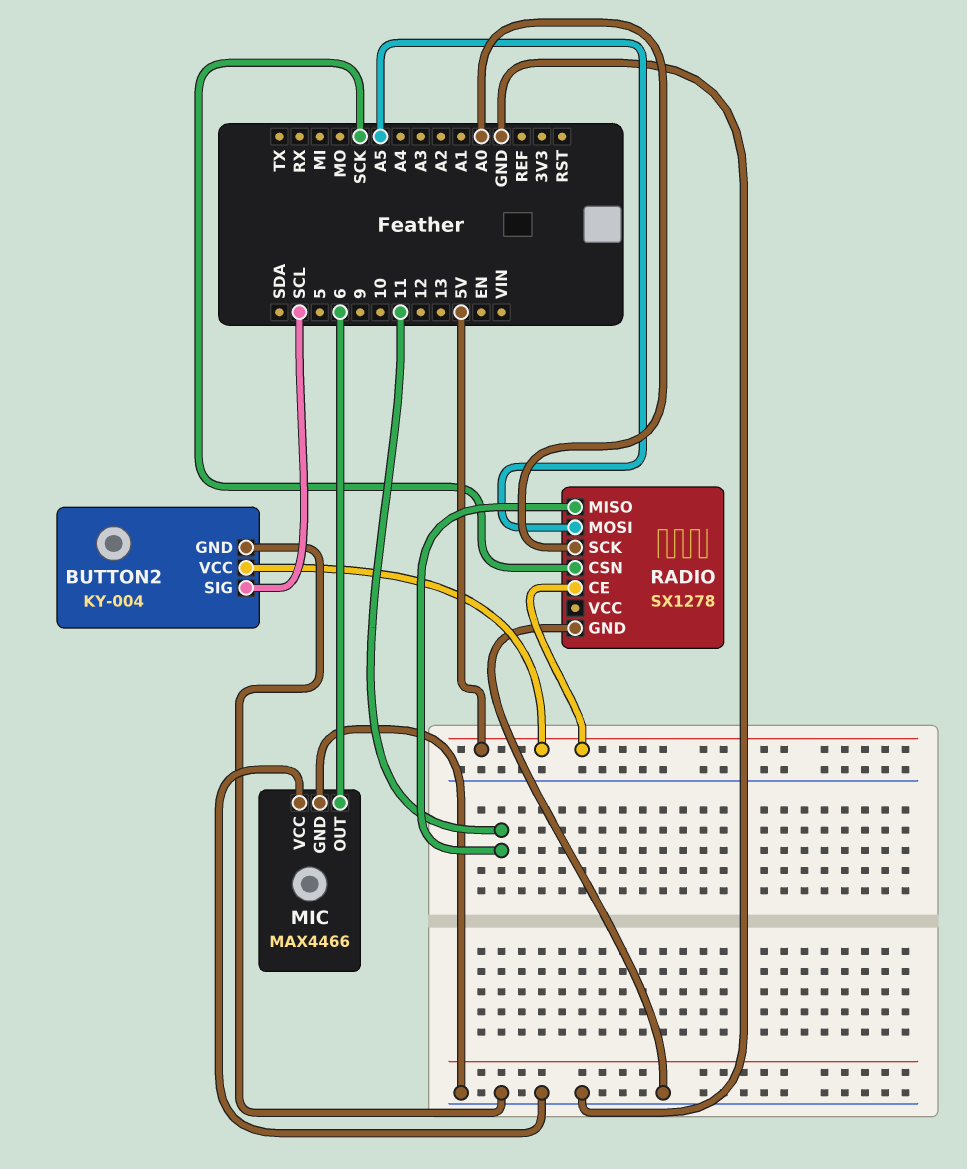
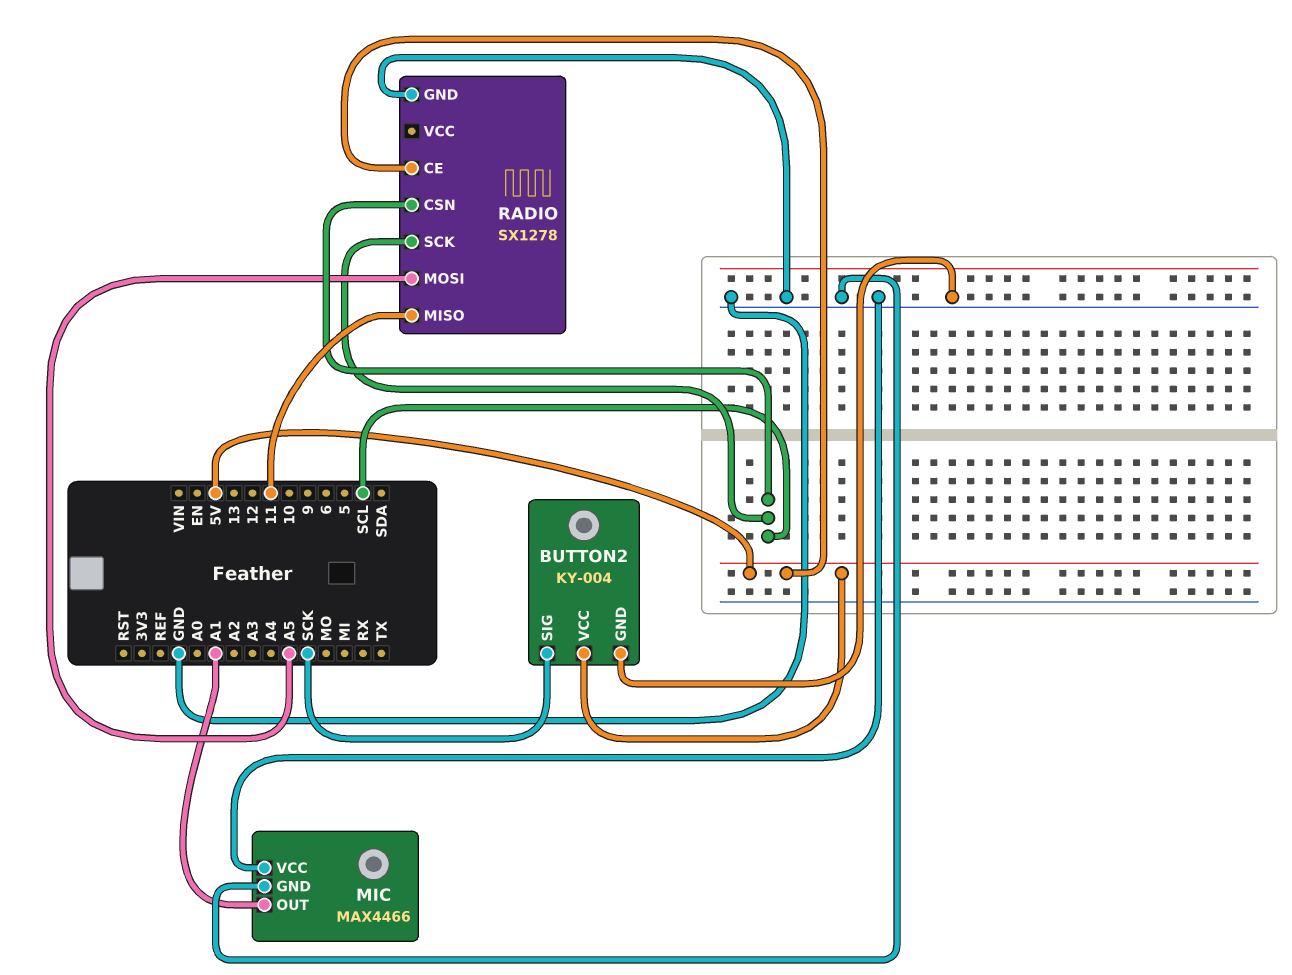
BUTTON2 pin SIG: SCL -> SCK
MIC pin OUT: 6 -> A1
RADIO pin CSN: SCK -> SCL
RADIO pin SCK: A0 -> SCL

